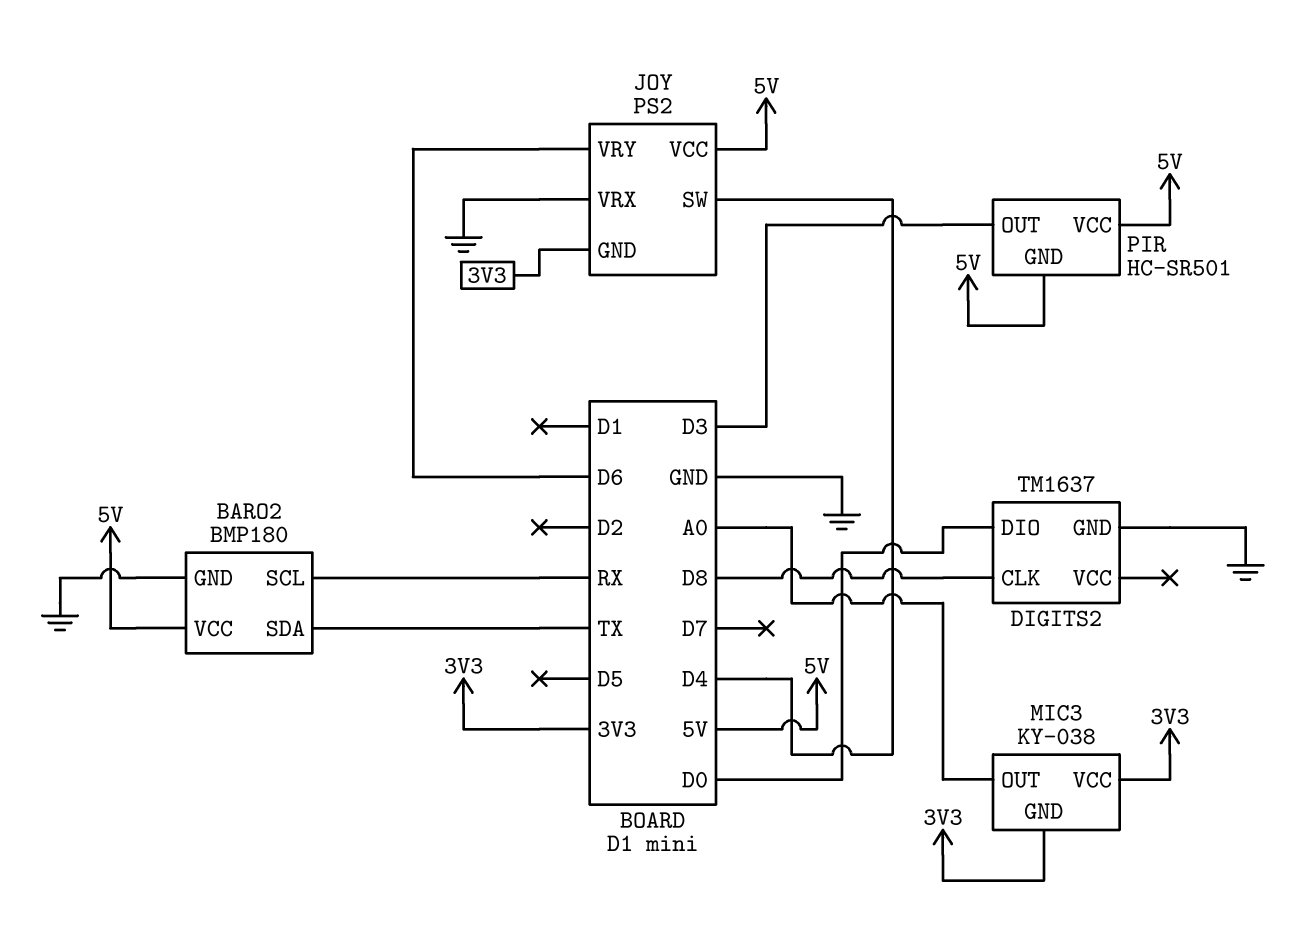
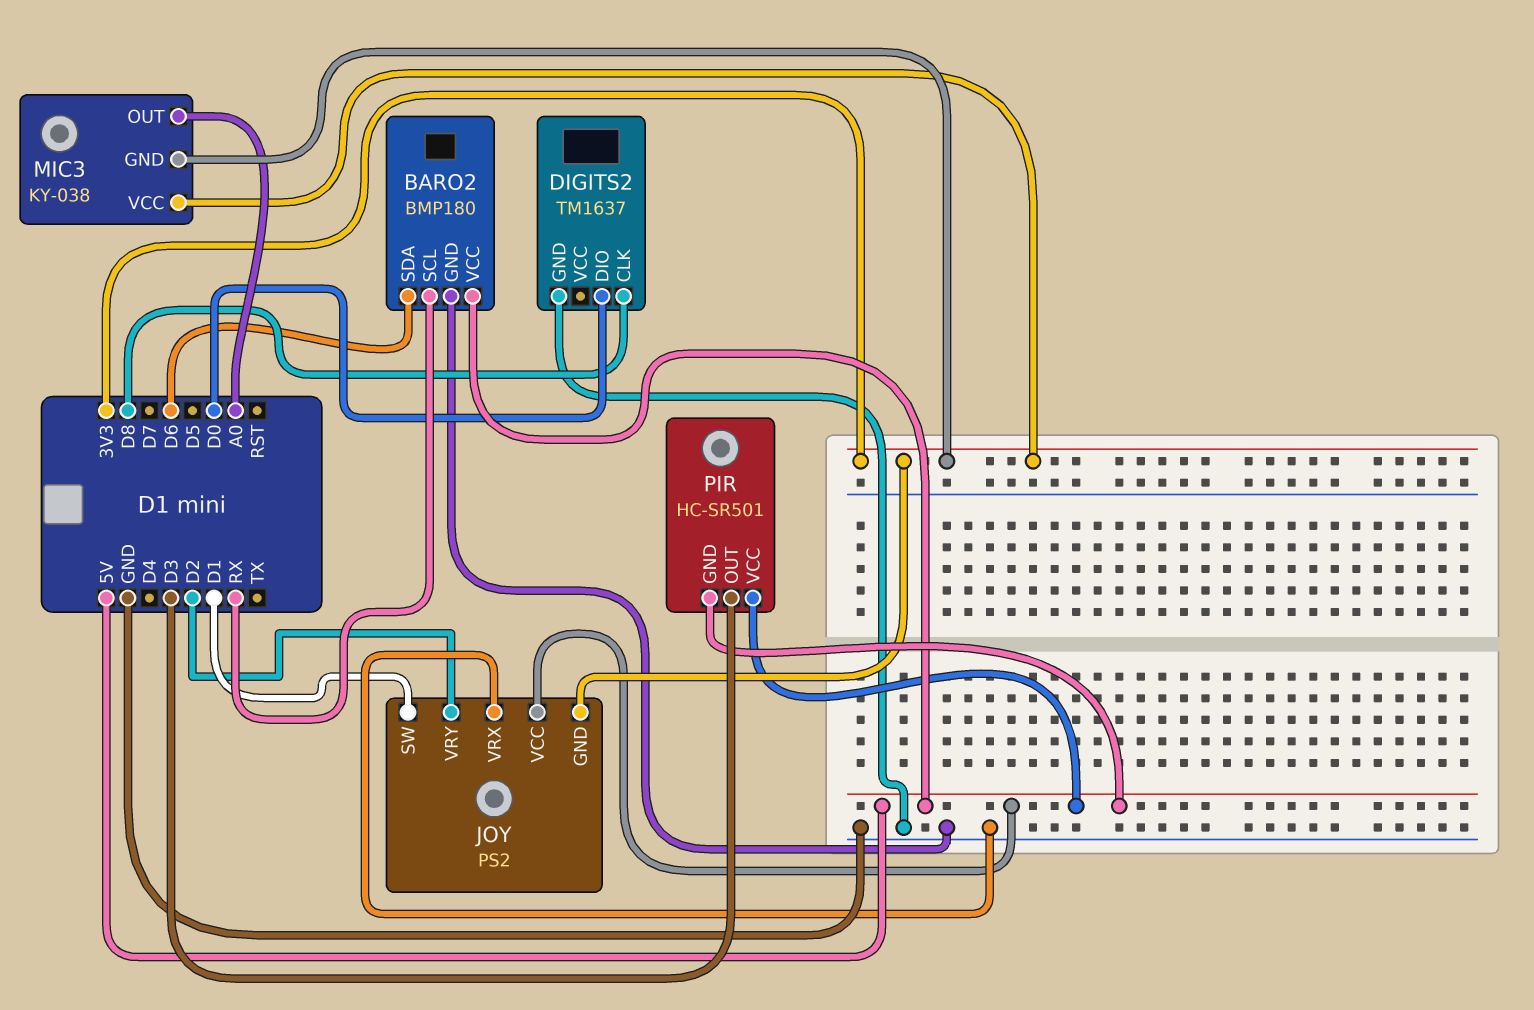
BARO2 pin SDA: TX -> D6
JOY pin SW: D4 -> D1
JOY pin VRY: D6 -> D2

